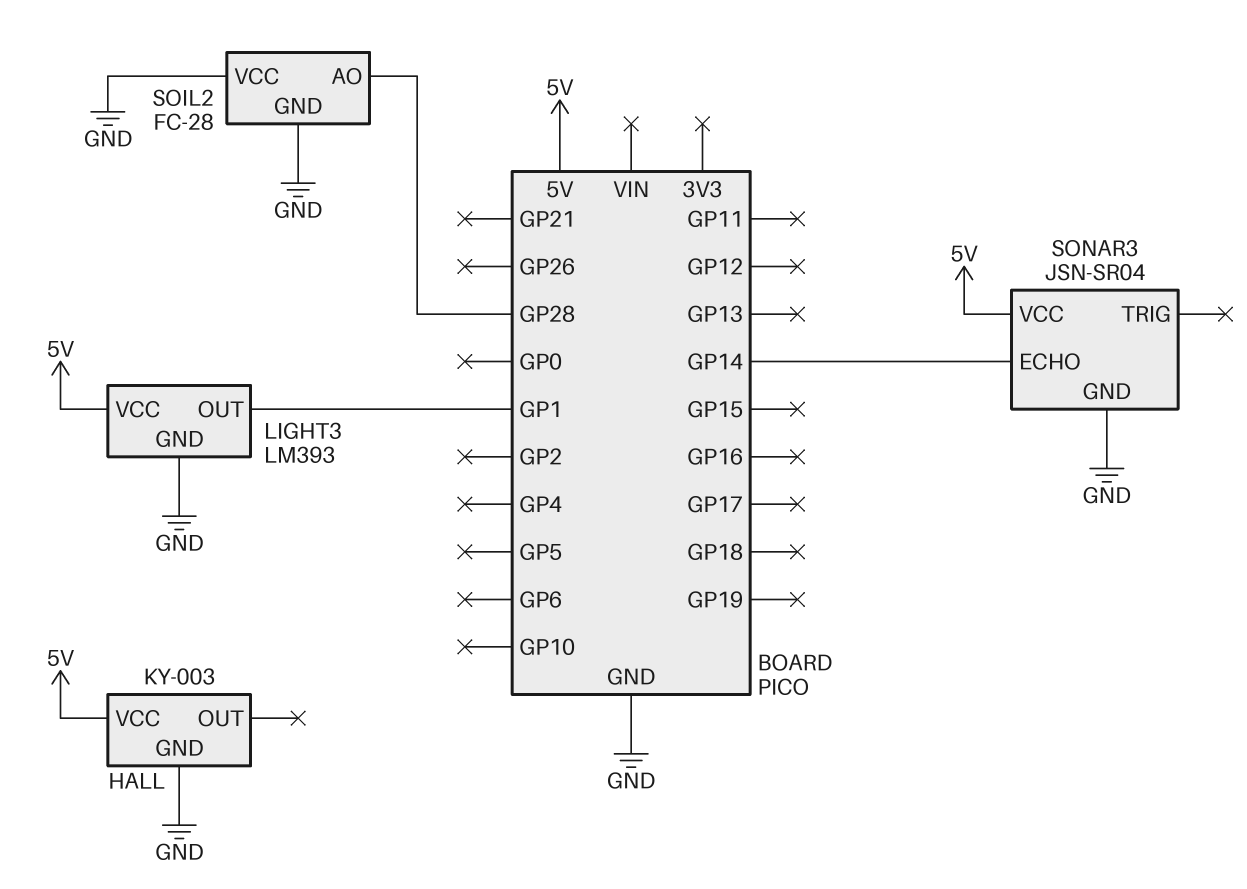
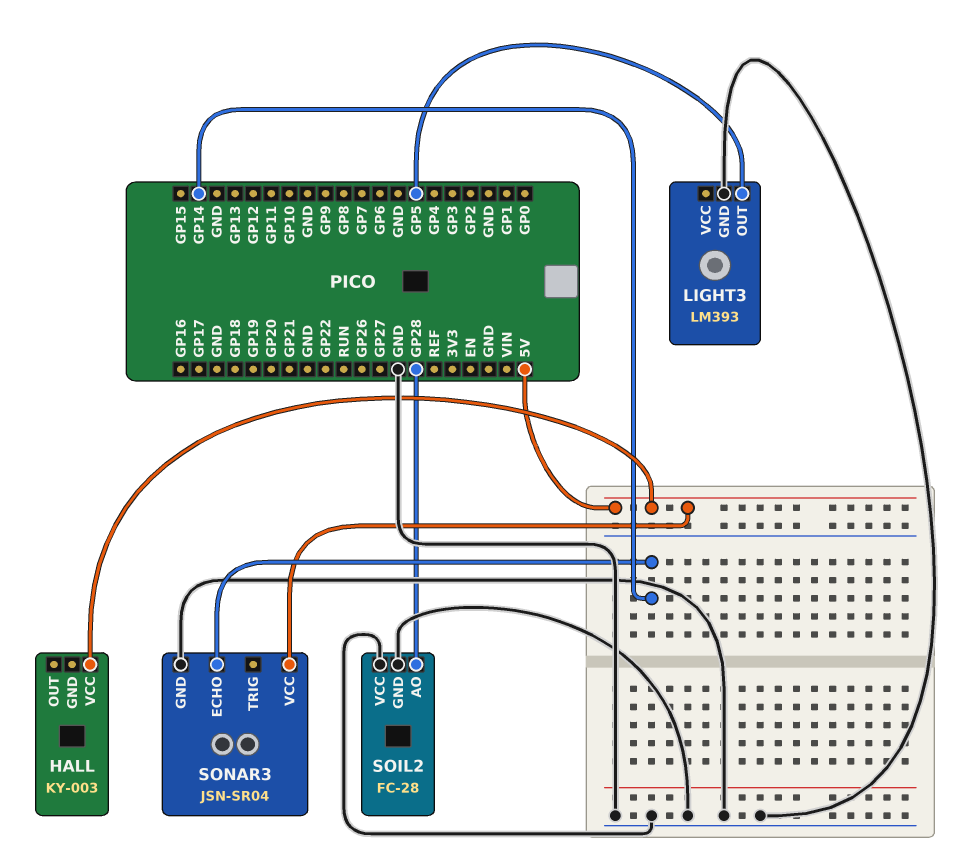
HALL pin GND: GND -> none
LIGHT3 pin OUT: GP1 -> GP5
LIGHT3 pin VCC: 5V -> none

